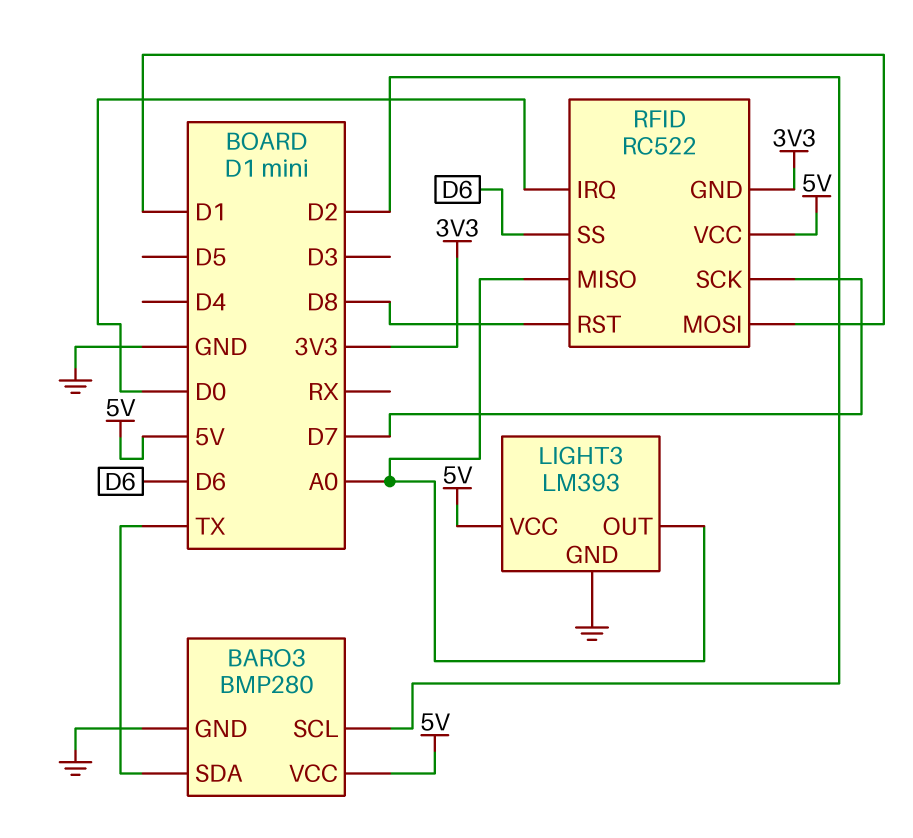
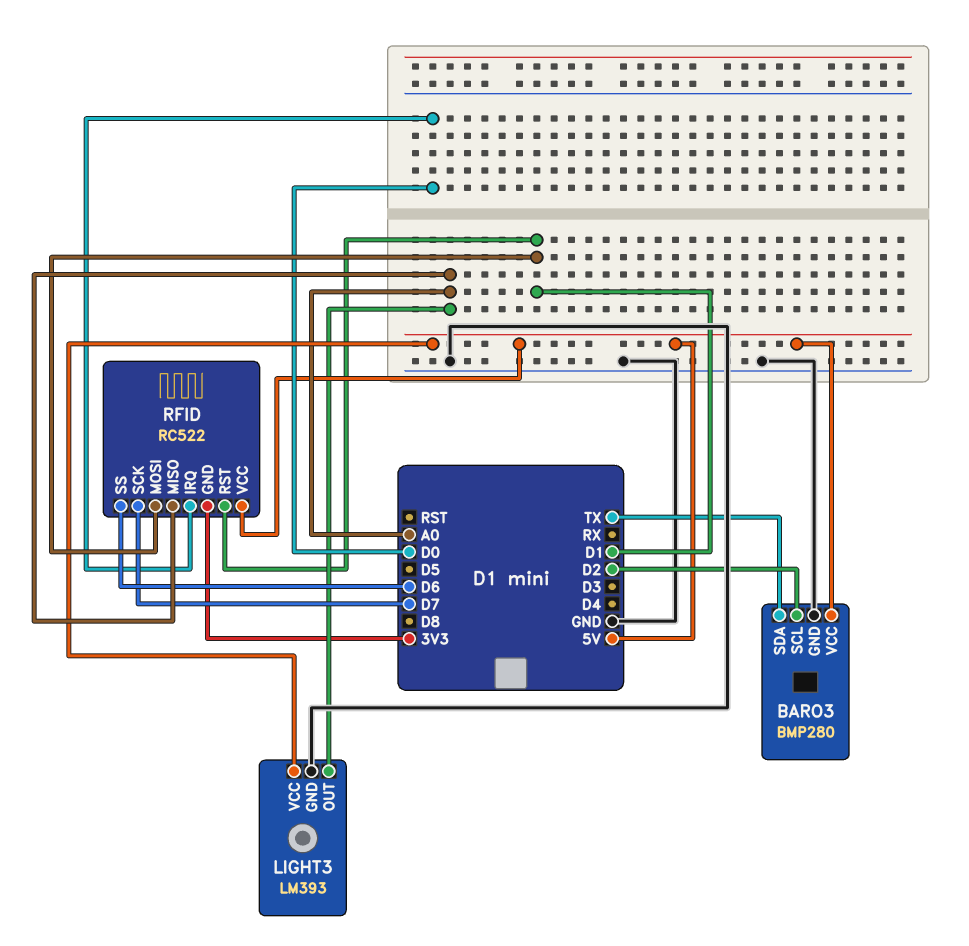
RFID pin RST: D8 -> D1

